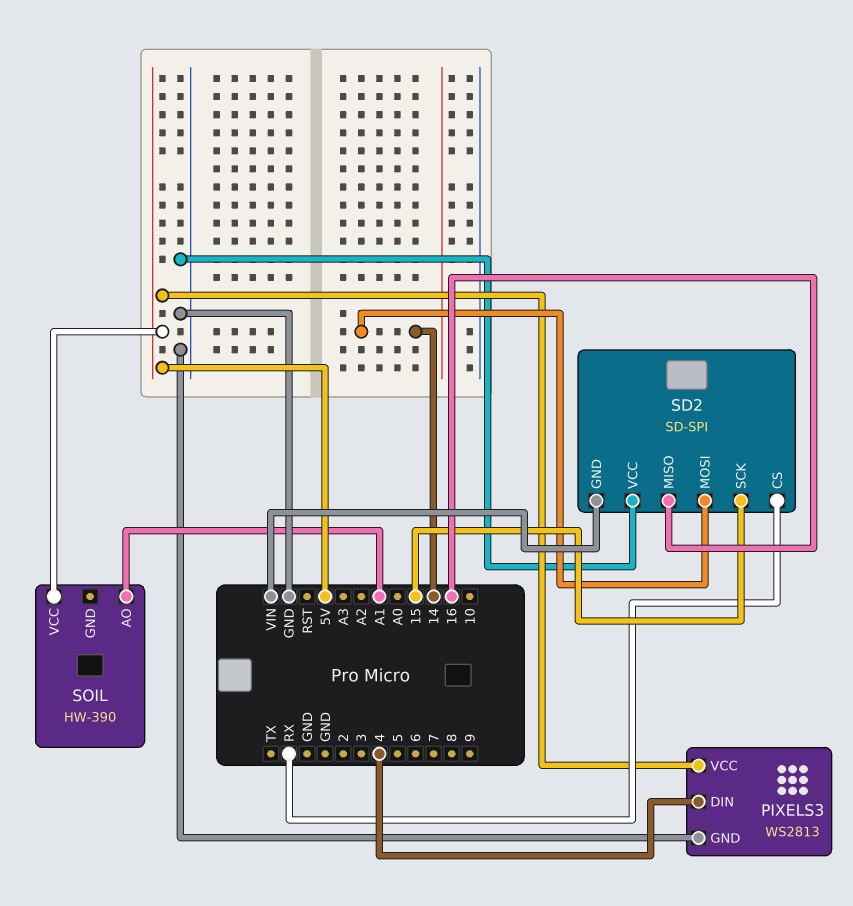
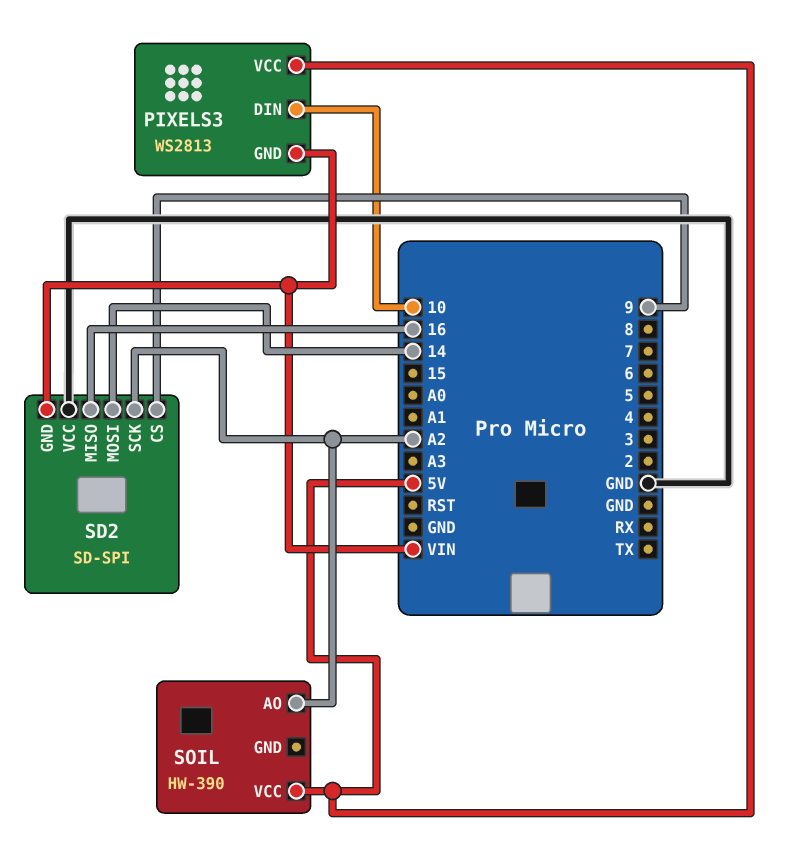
PIXELS3 pin DIN: 4 -> 10
PIXELS3 pin GND: GND -> VIN
SD2 pin CS: RX -> 9
SD2 pin SCK: 15 -> A2
SOIL pin AO: A1 -> A2

